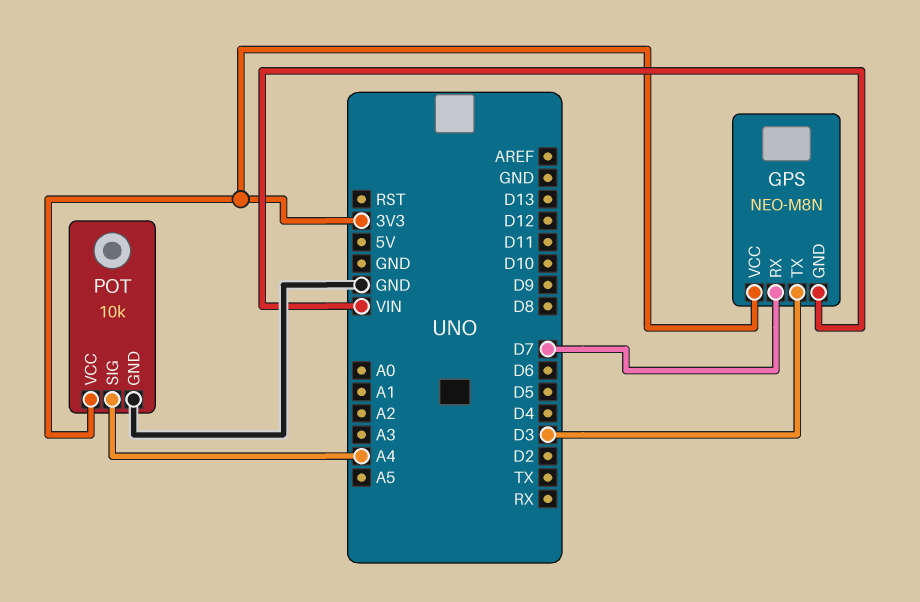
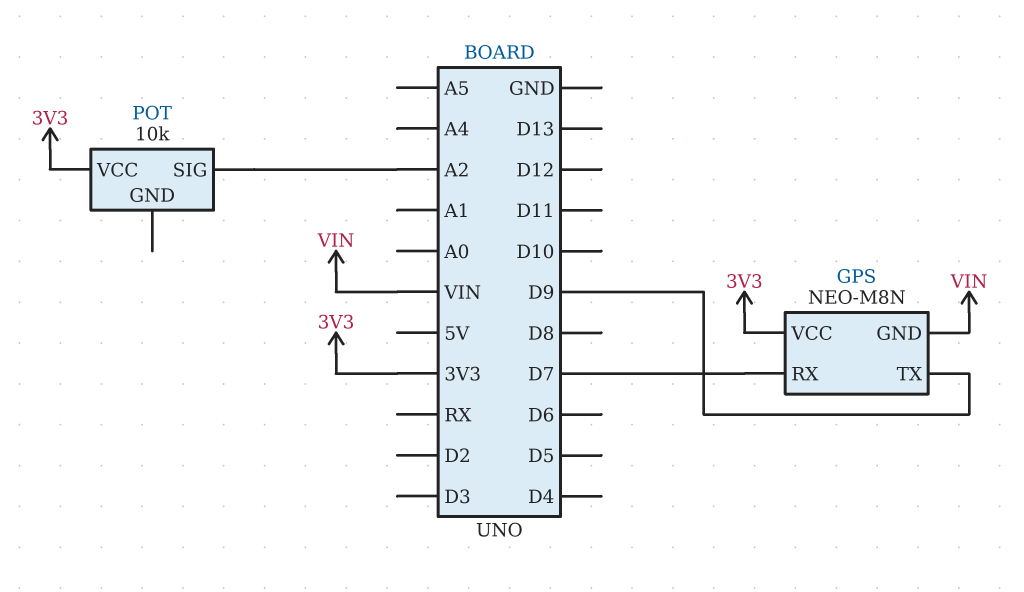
GPS pin TX: D3 -> D9
POT pin GND: GND -> none
POT pin SIG: A4 -> A2

